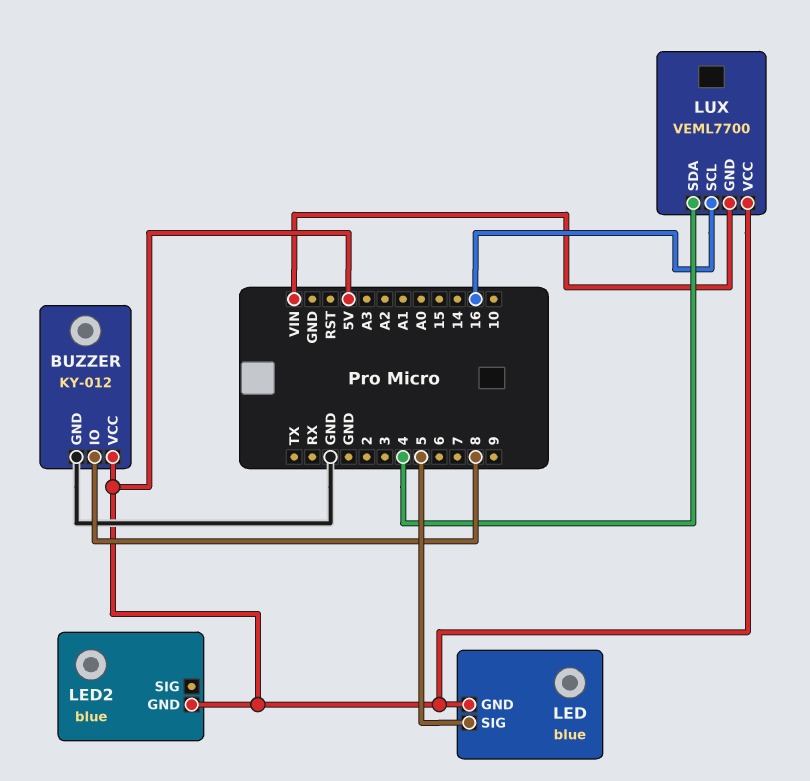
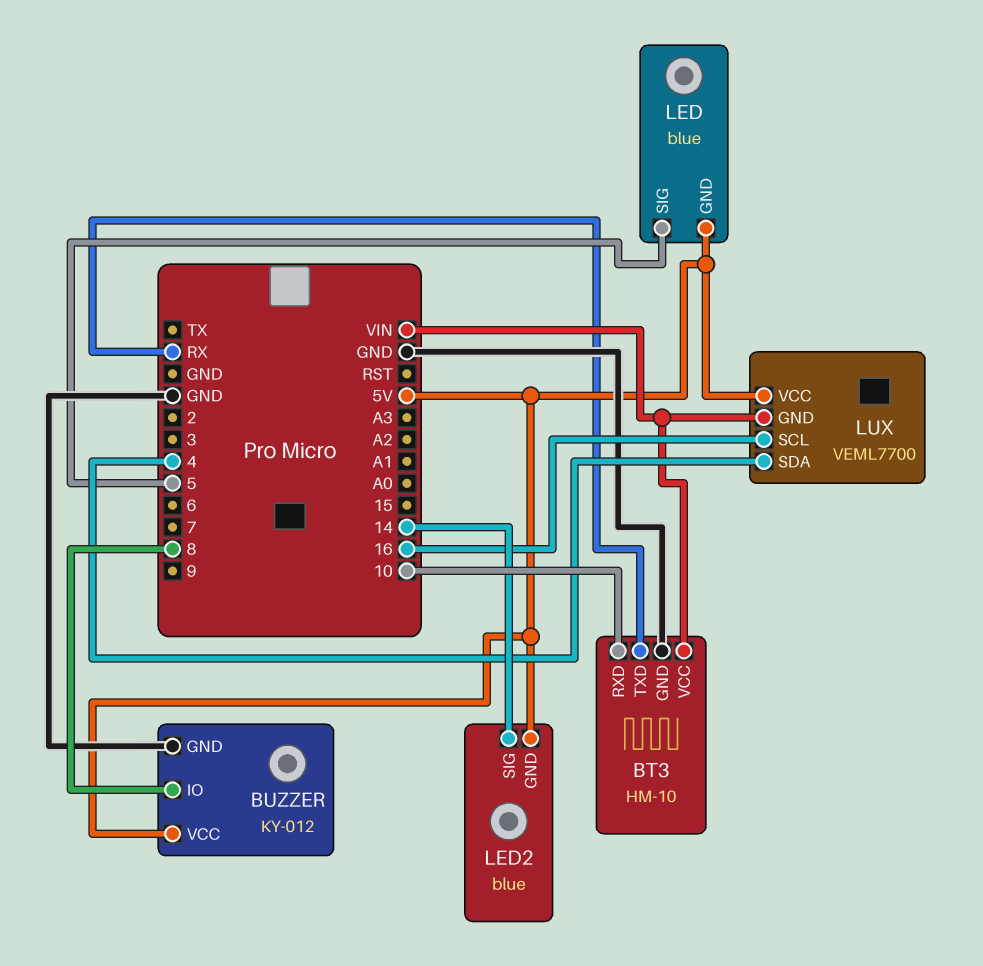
BT3: none -> HM-10
BT3 pin GND: none -> GND
BT3 pin RXD: none -> 10
BT3 pin TXD: none -> RX
BT3 pin VCC: none -> VIN
LED2 pin SIG: none -> 14

